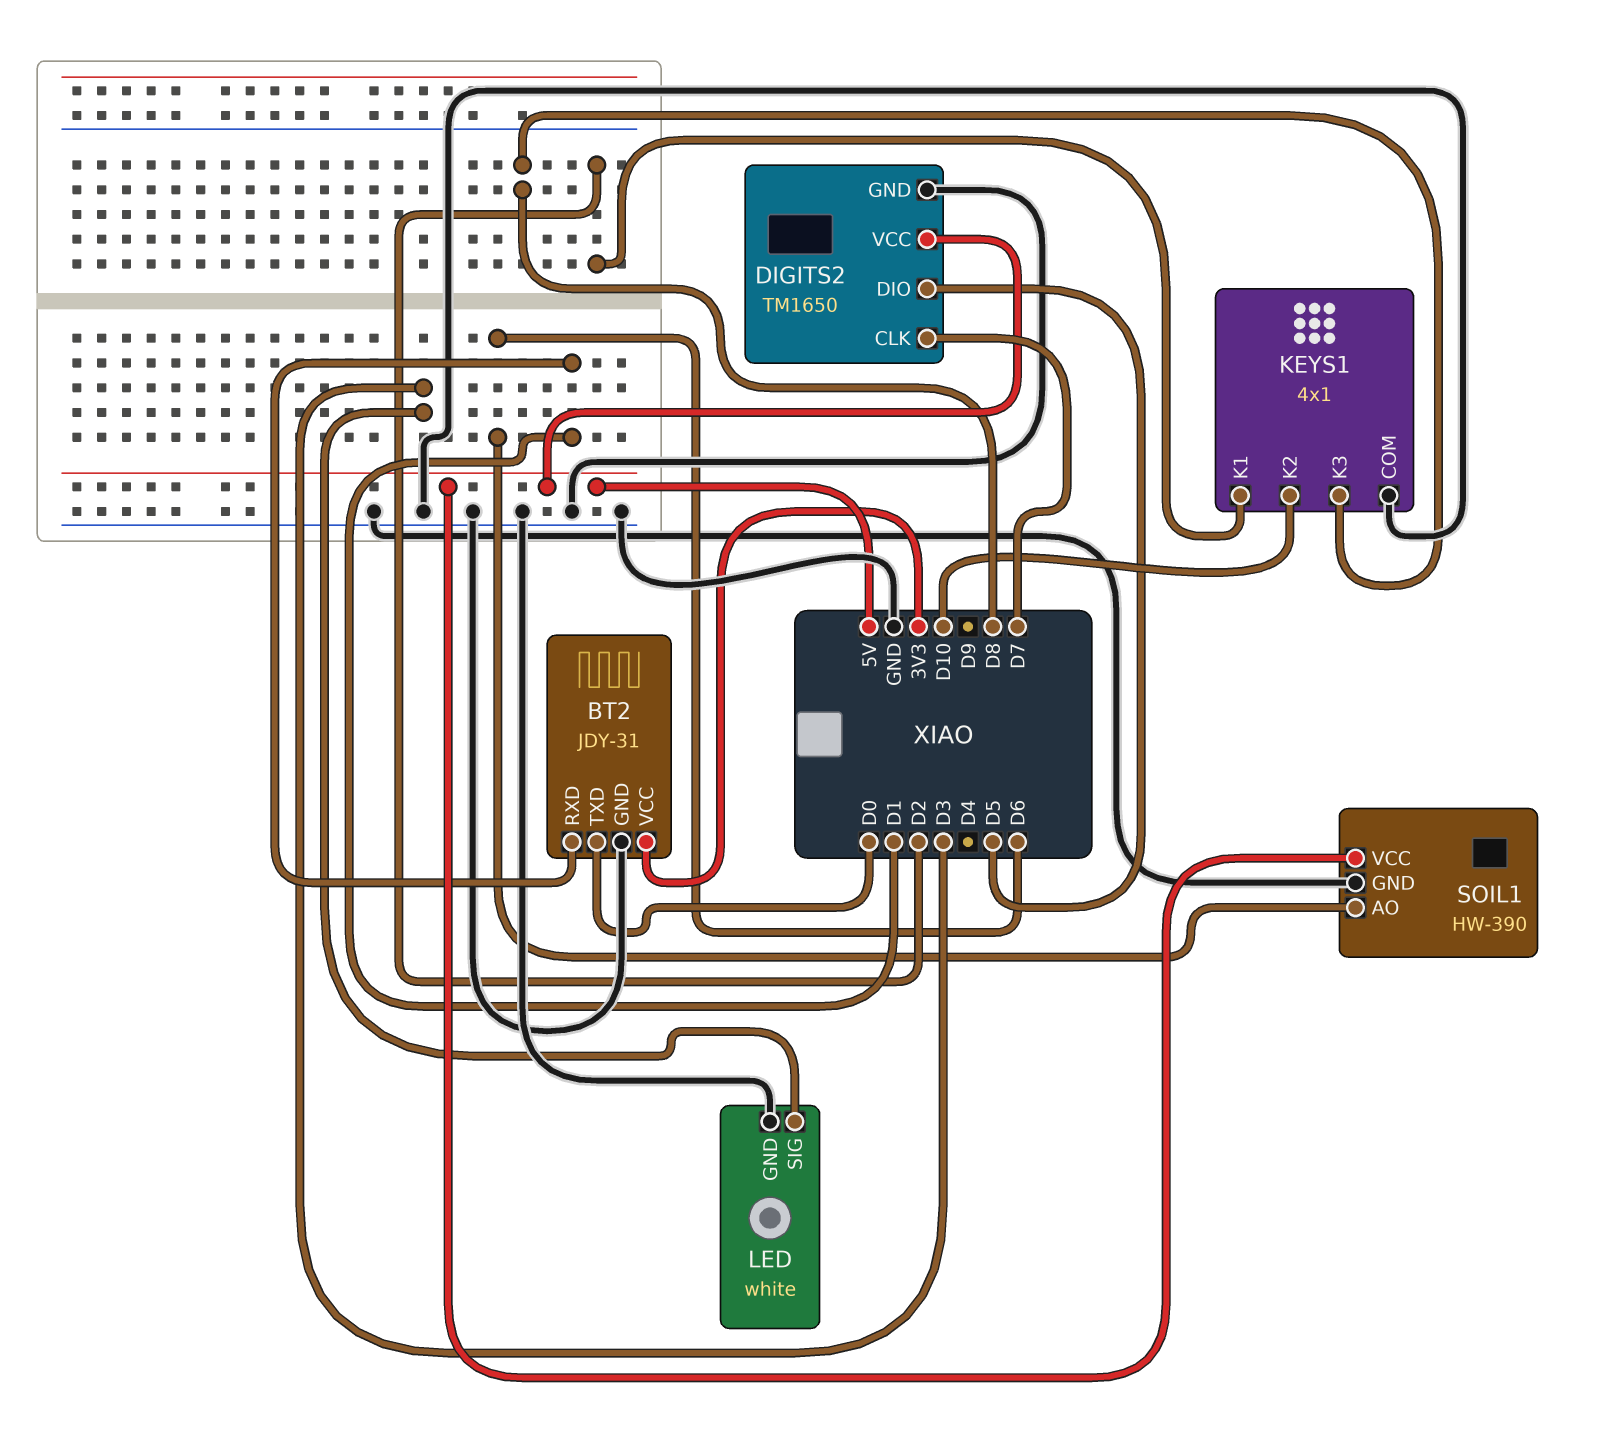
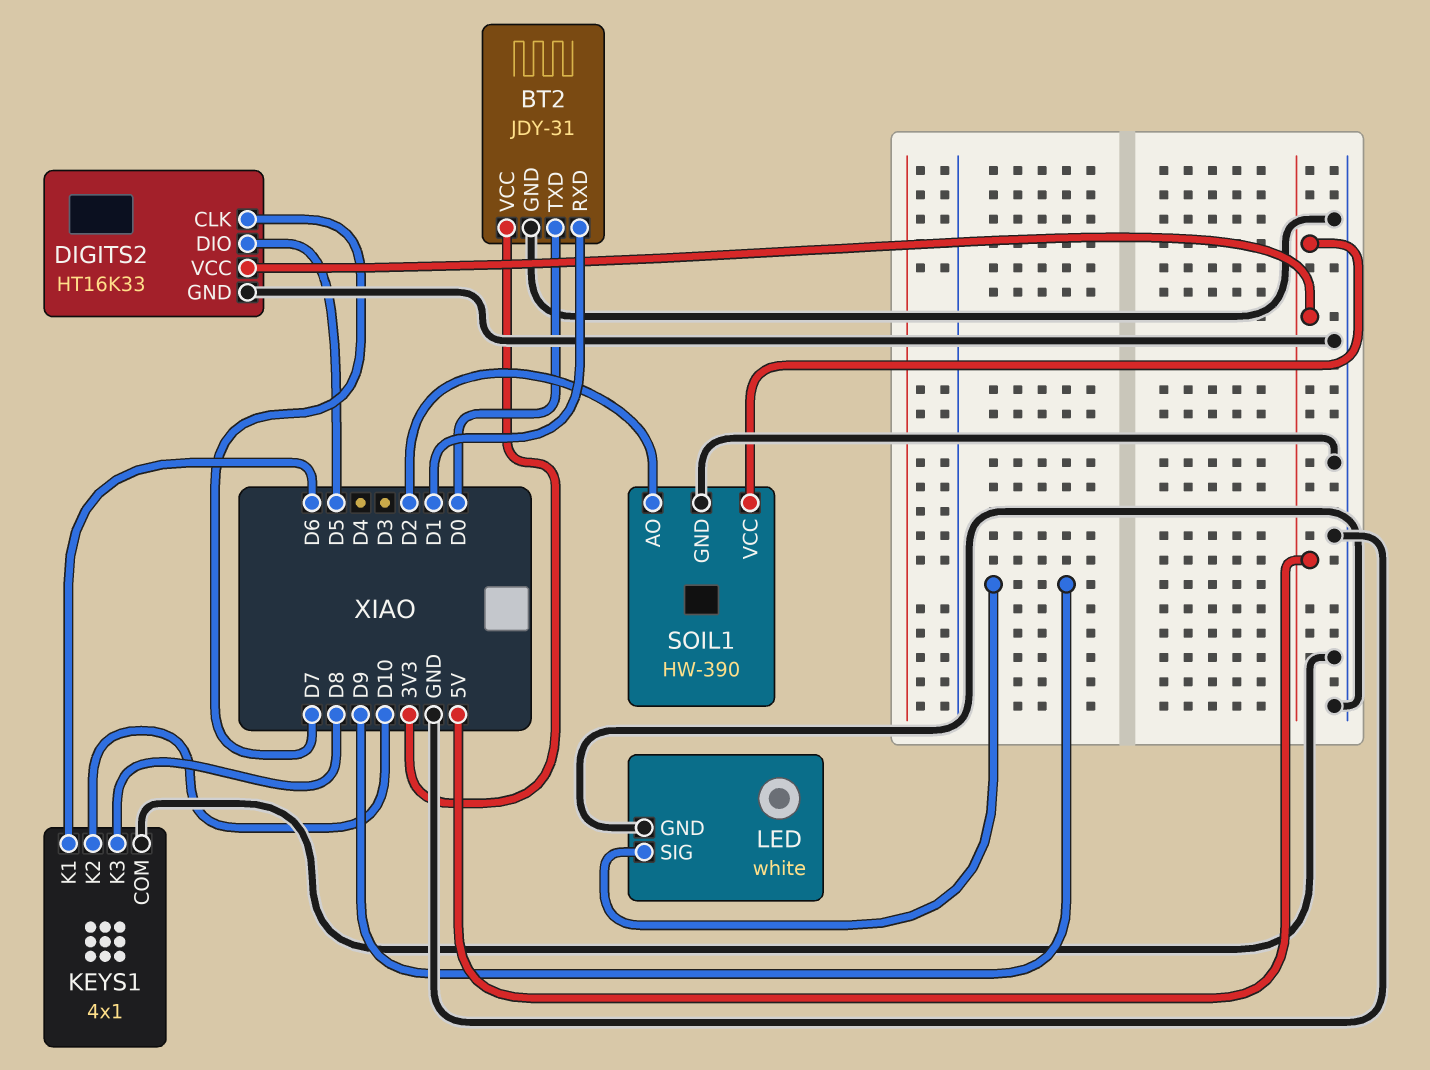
DIGITS2: TM1650 -> HT16K33
KEYS1 pin K1: D2 -> D6
LED pin SIG: D3 -> D9
SOIL1 pin AO: D6 -> D2

